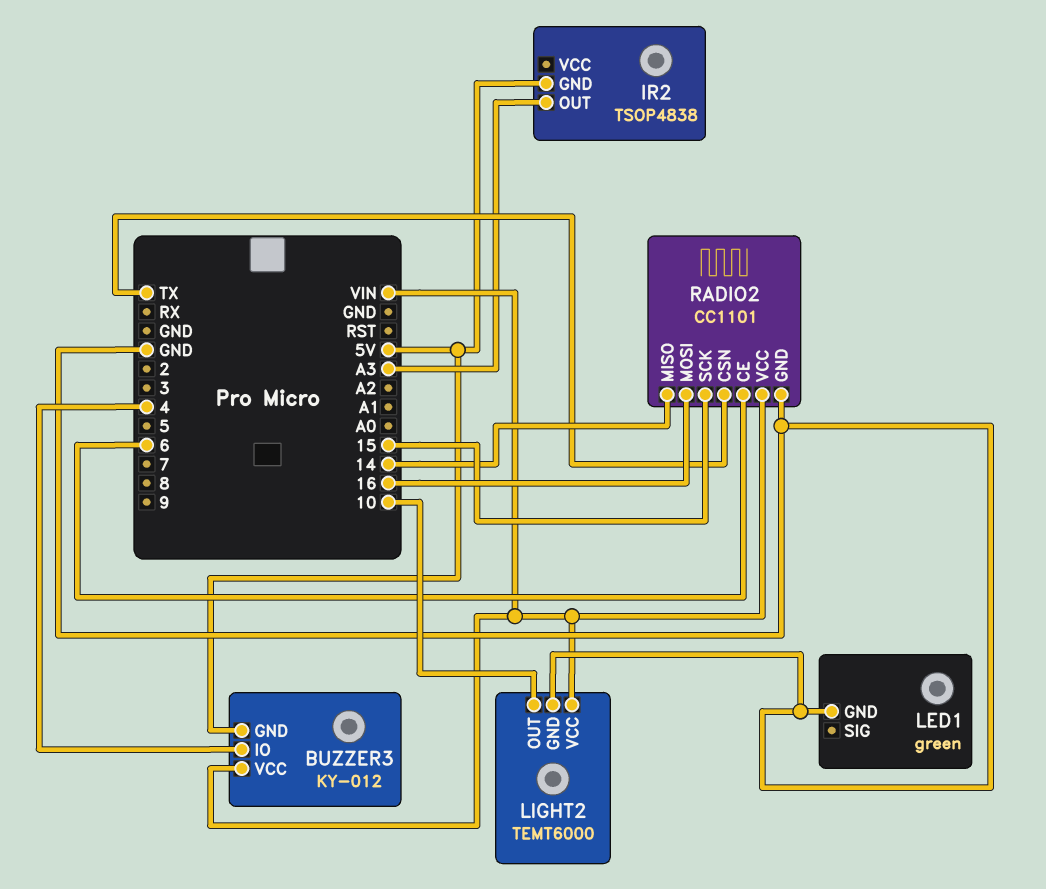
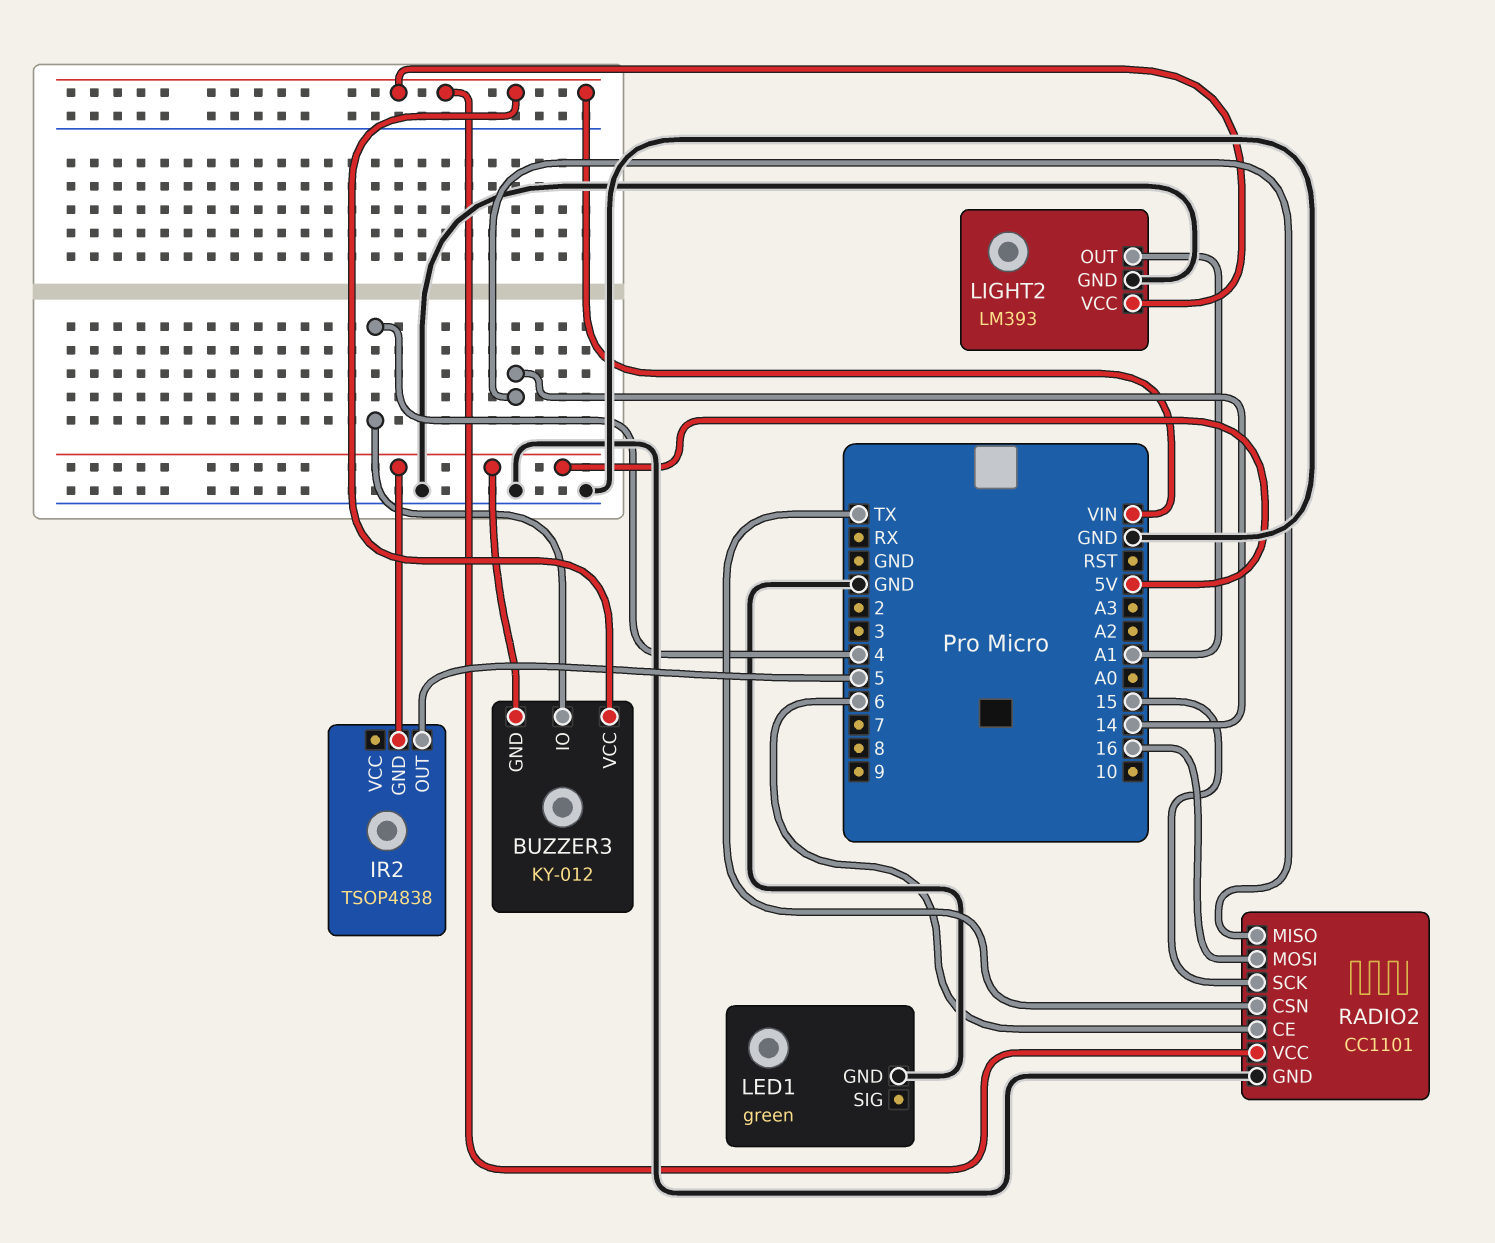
IR2 pin OUT: A3 -> 5
LIGHT2: TEMT6000 -> LM393
LIGHT2 pin OUT: 10 -> A1

